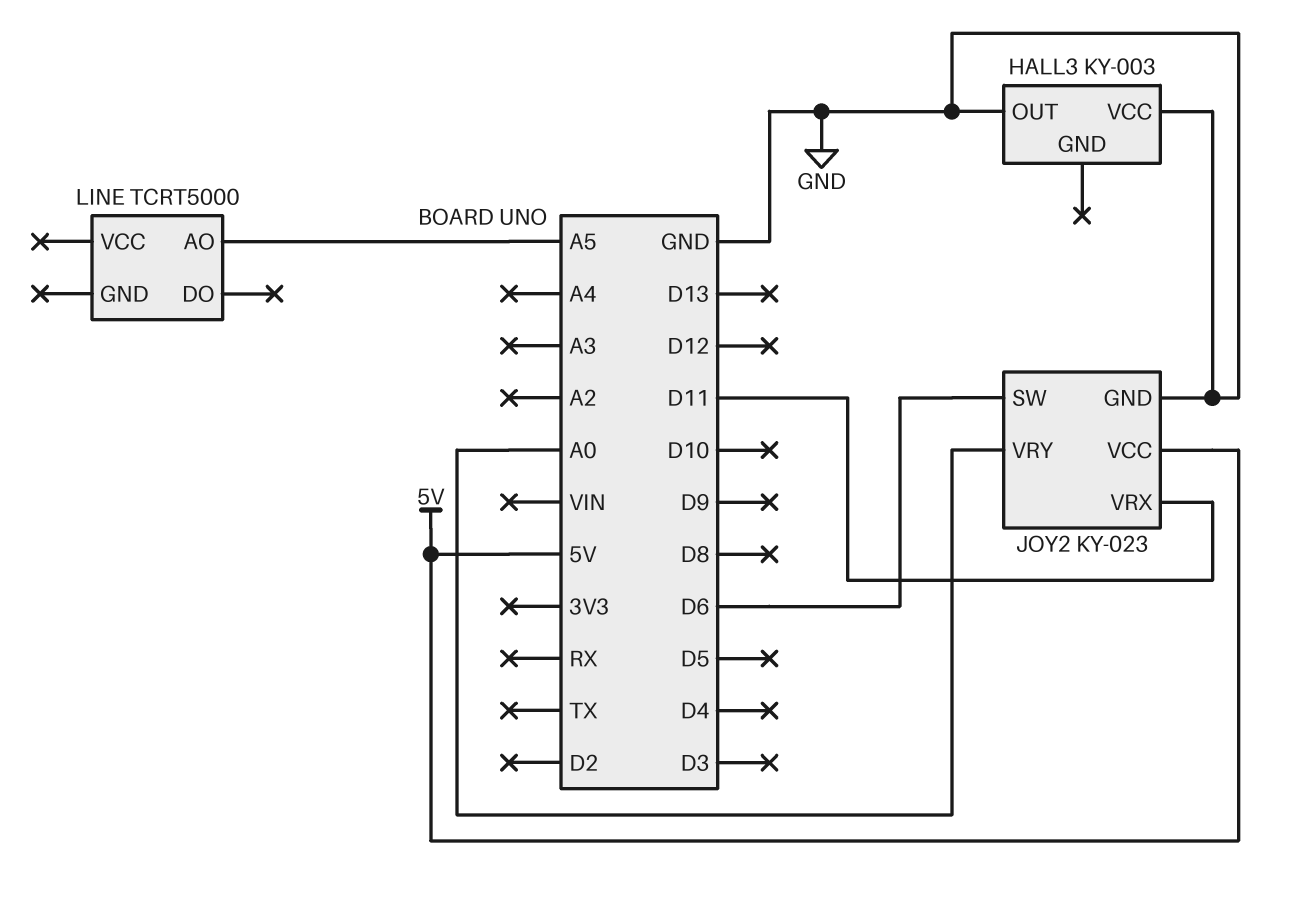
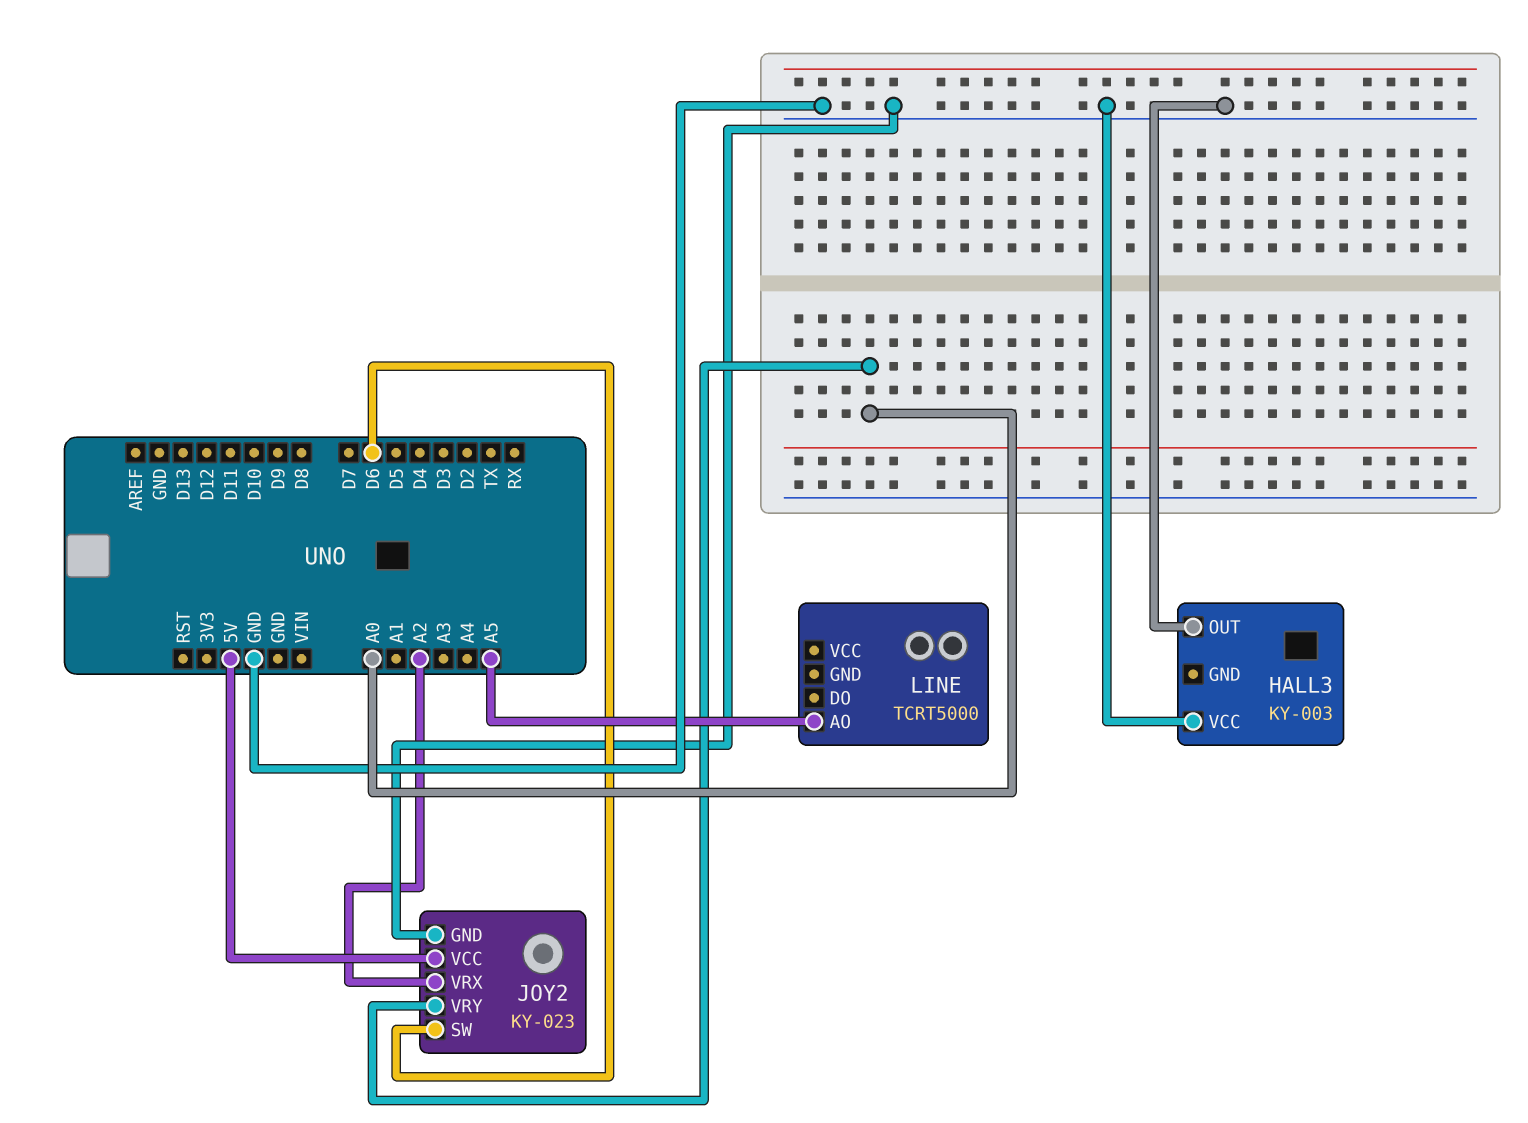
JOY2 pin VRX: D11 -> A2

